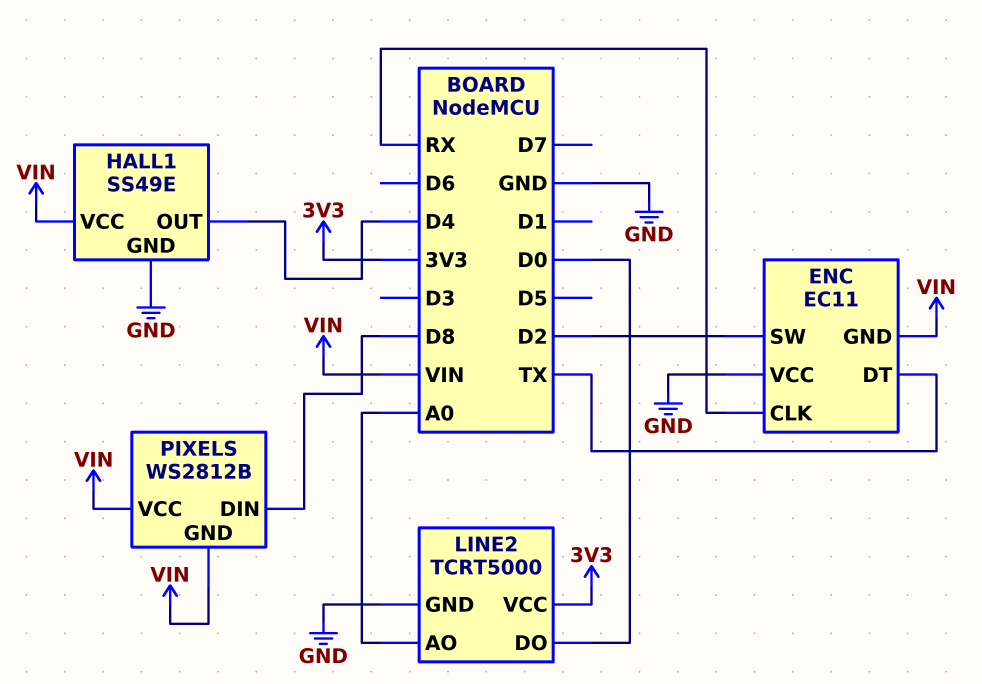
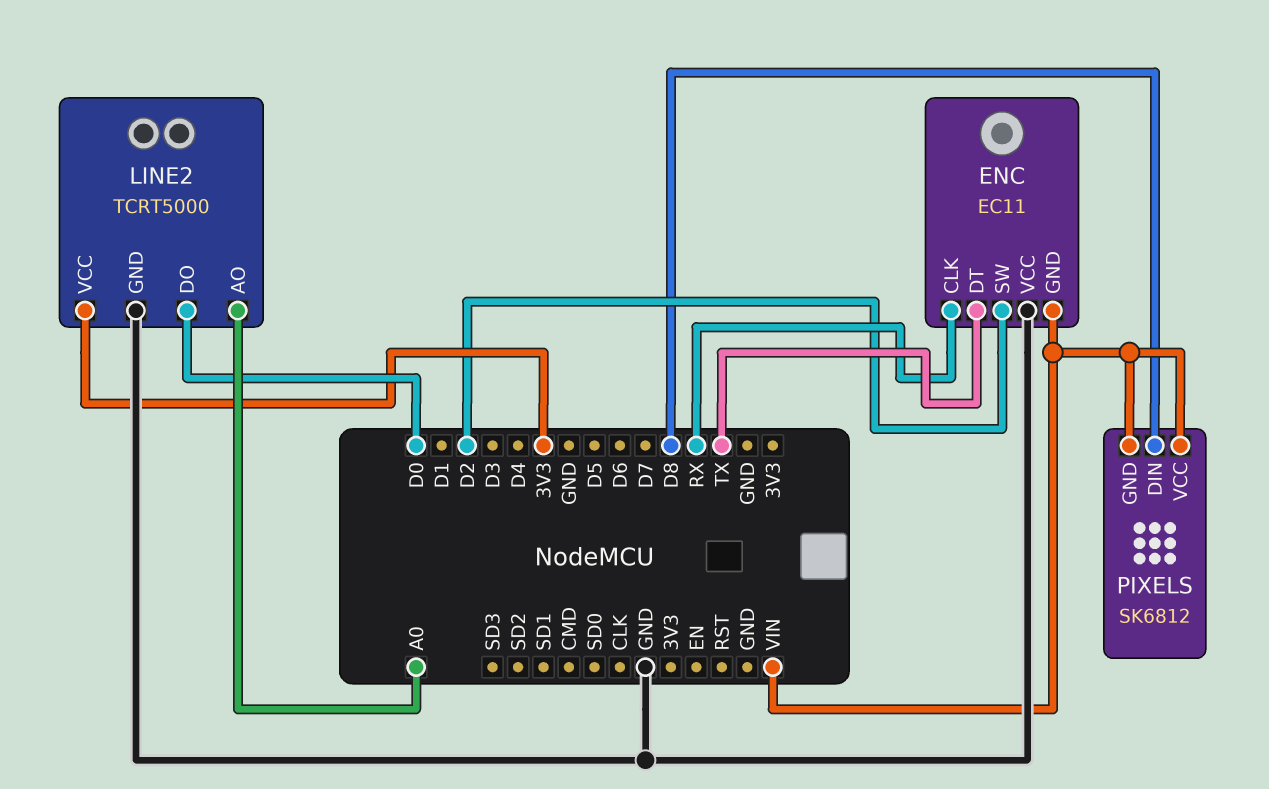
HALL1: SS49E -> none
HALL1 pin GND: GND -> none
HALL1 pin OUT: D4 -> none
HALL1 pin VCC: VIN -> none
PIXELS: WS2812B -> SK6812

